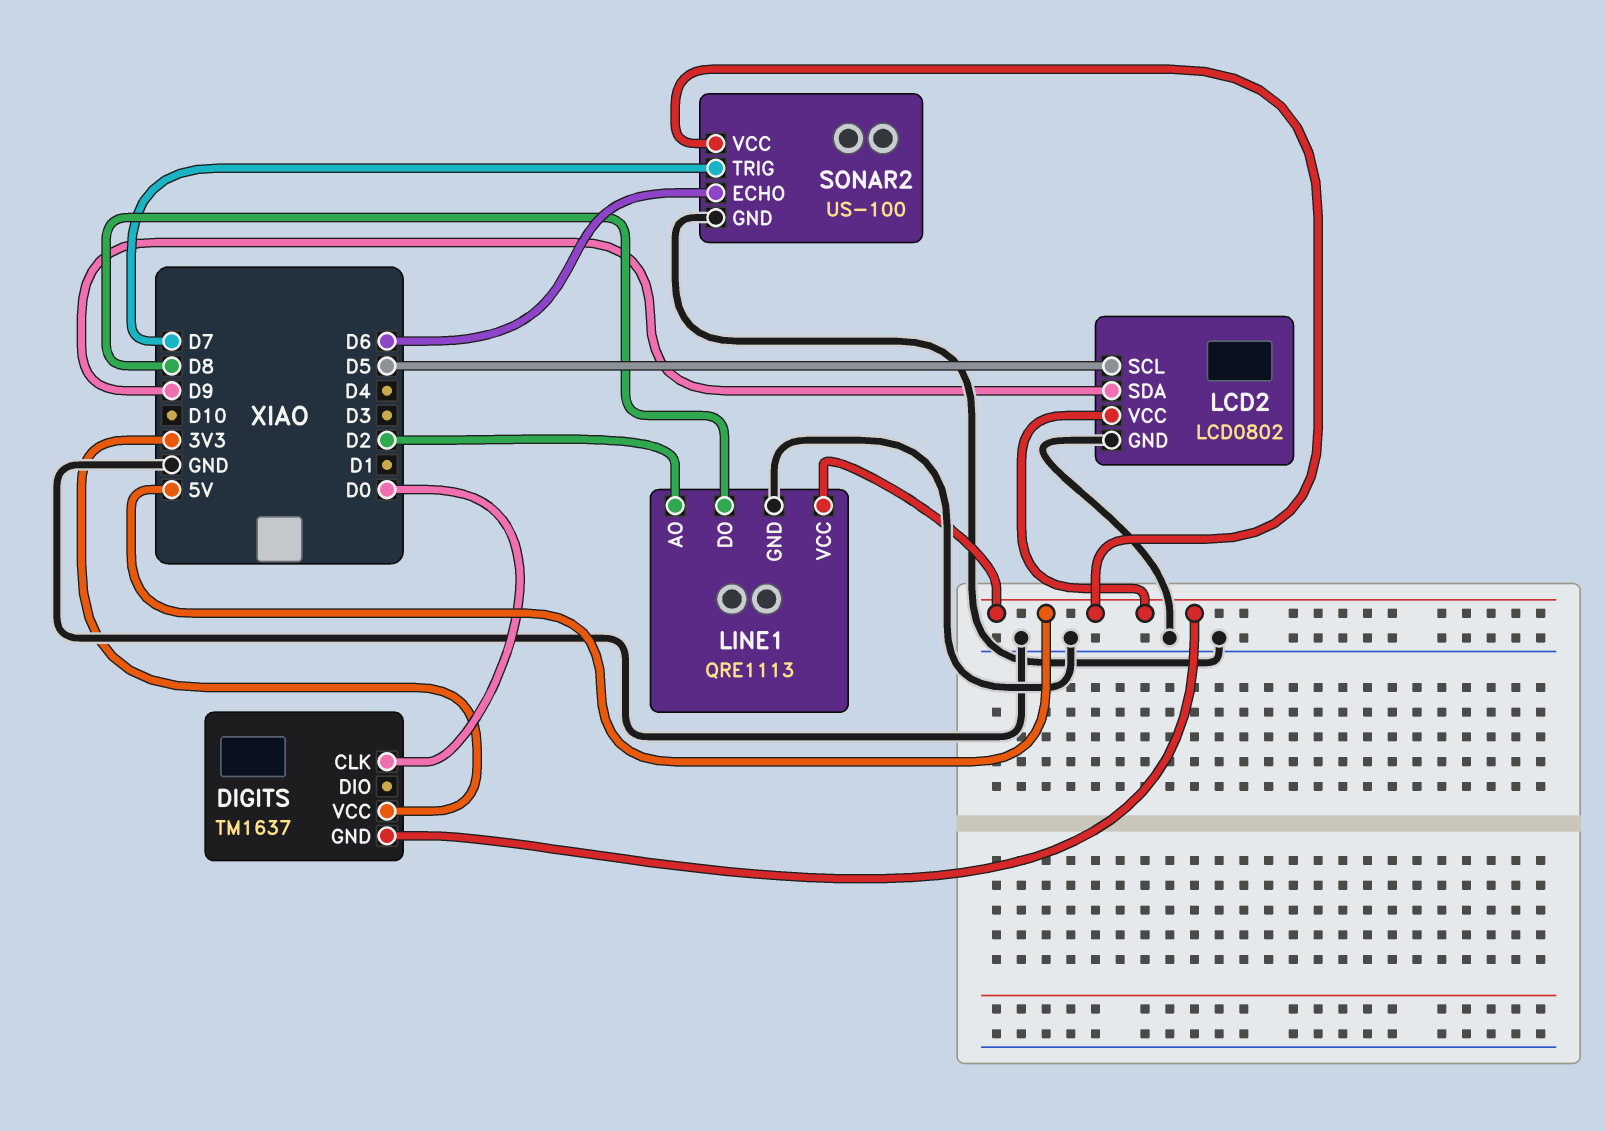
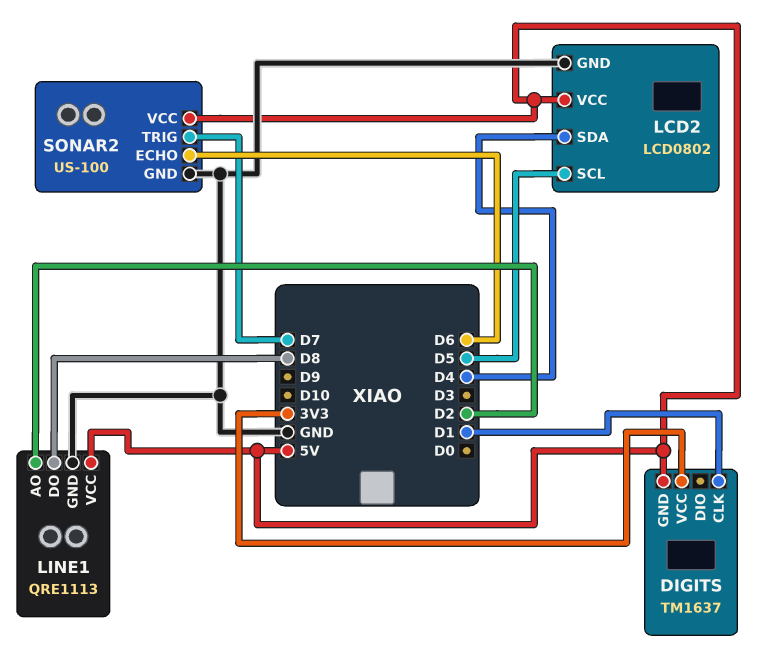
DIGITS pin CLK: D0 -> D1
LCD2 pin SDA: D9 -> D4

